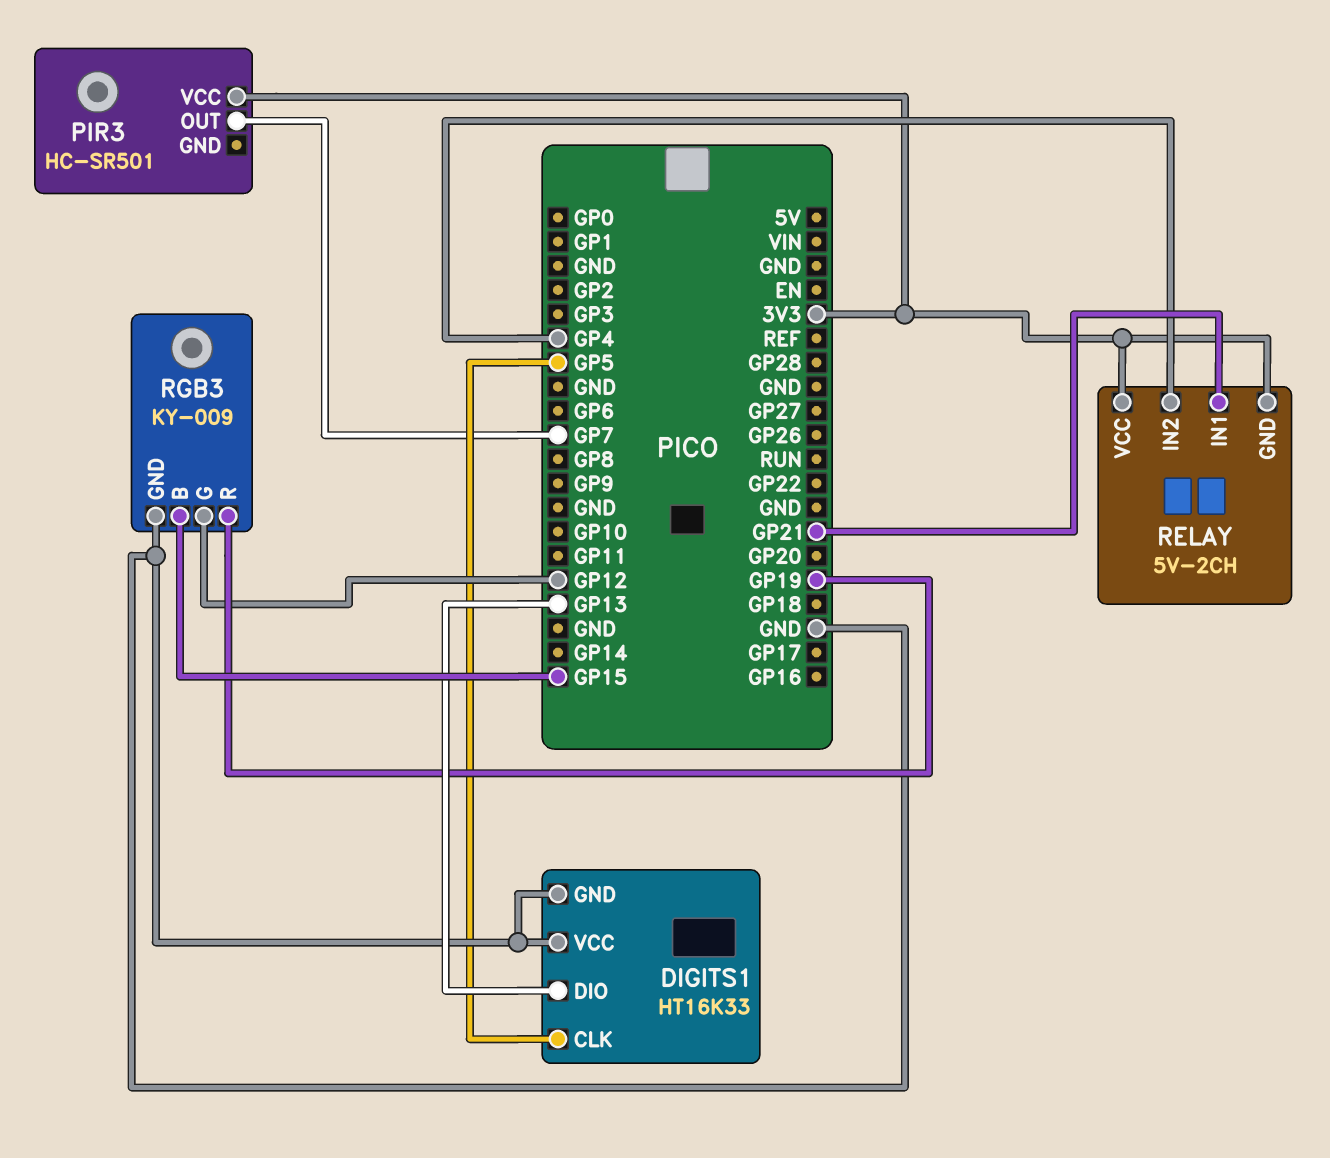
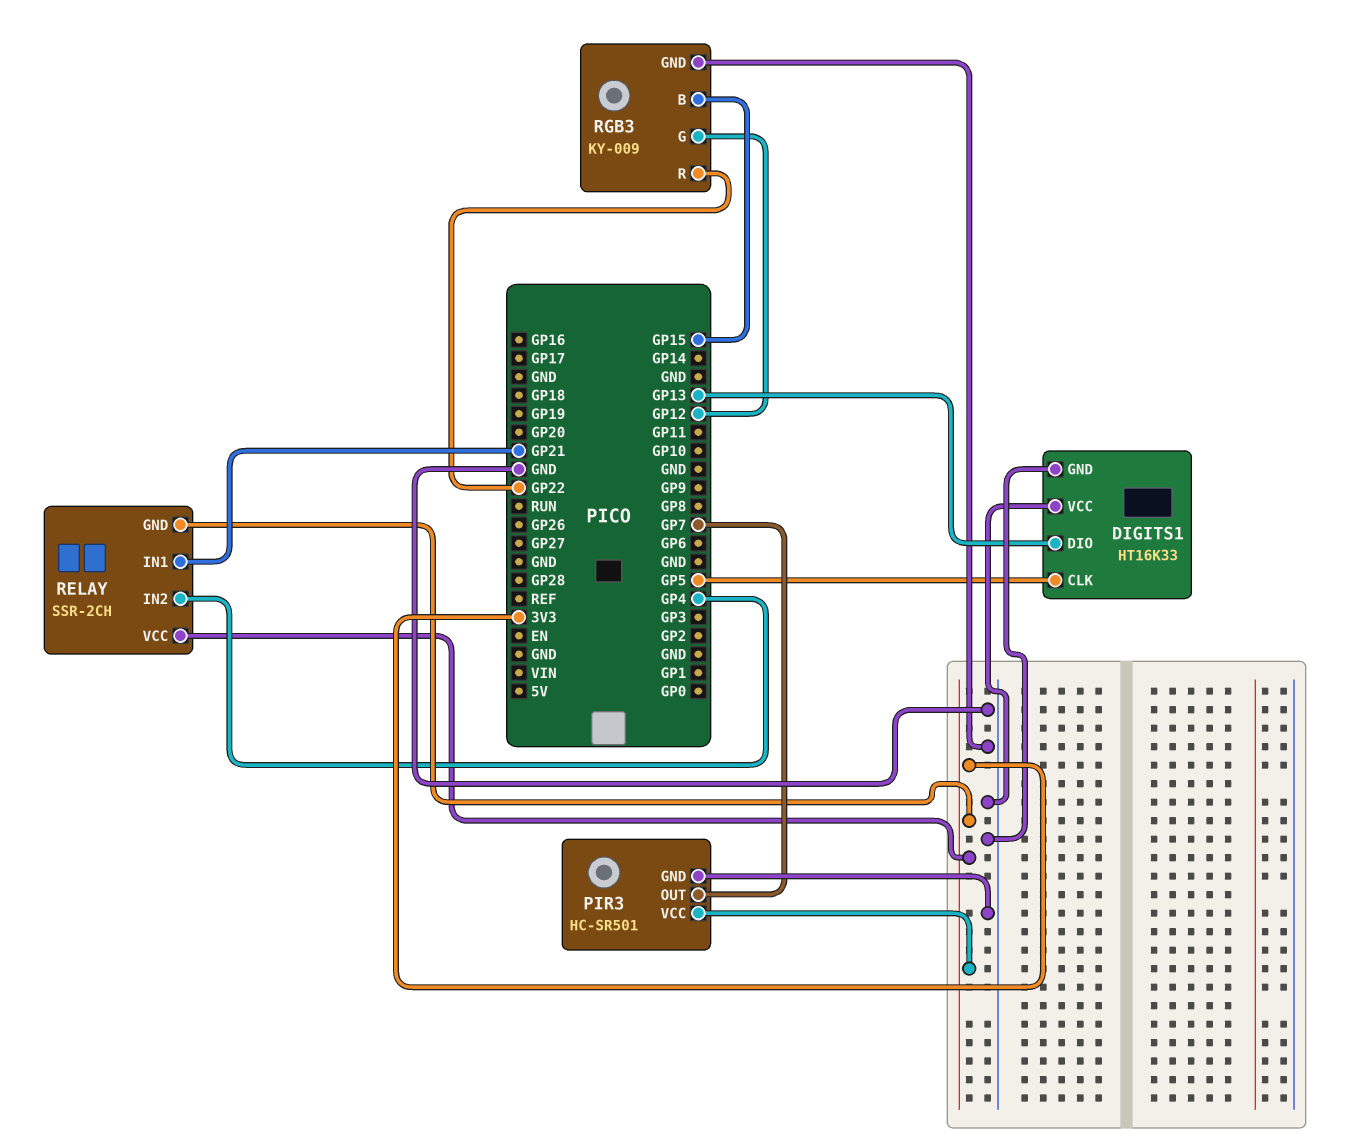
PIR3 pin GND: none -> GND
RELAY: 5V-2CH -> SSR-2CH
RGB3 pin R: GP19 -> GP22

